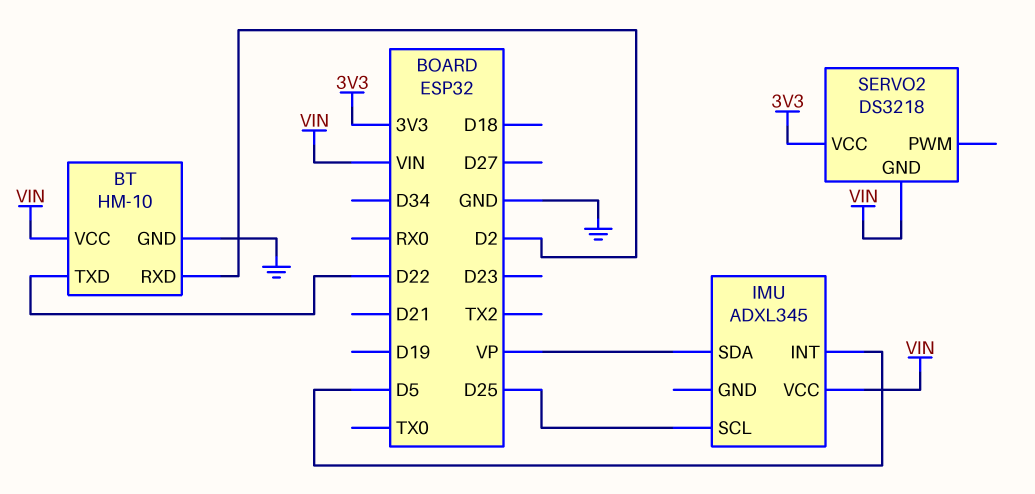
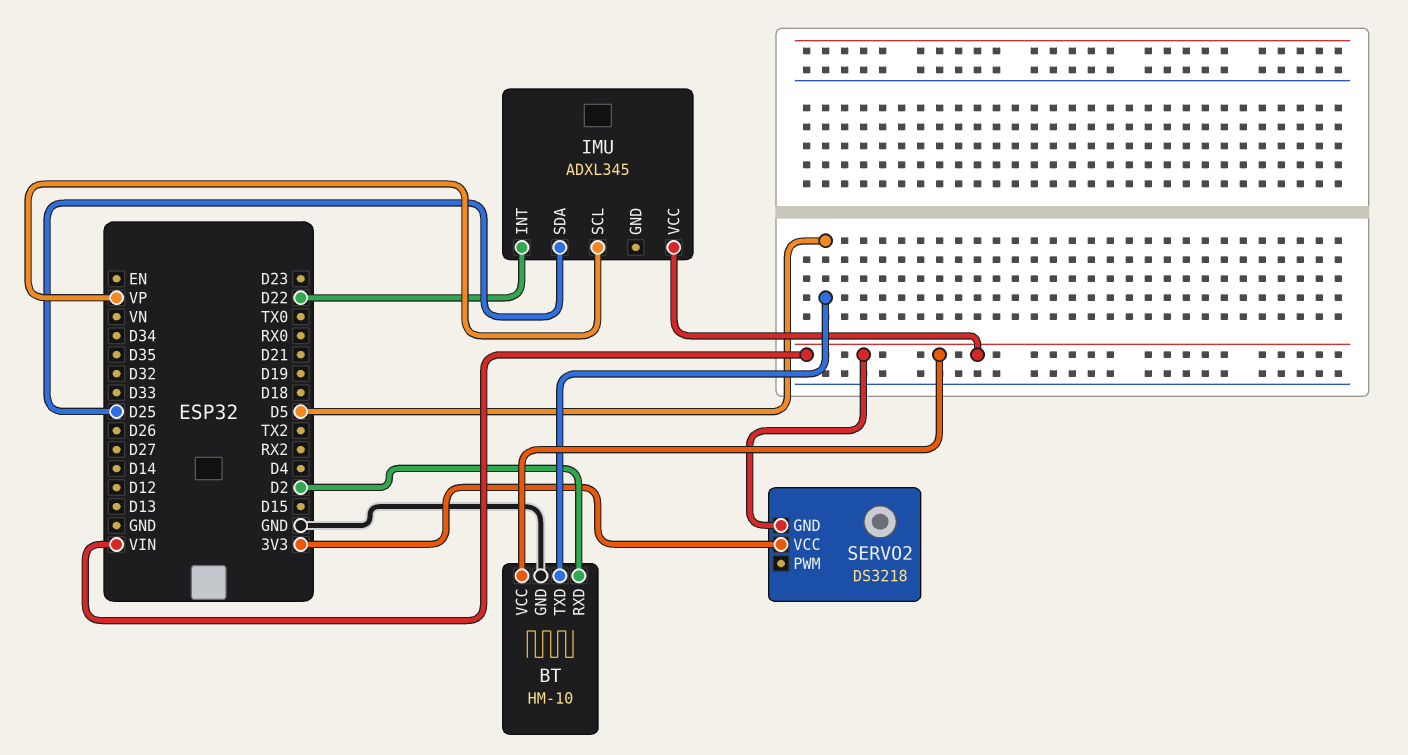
BT pin TXD: D22 -> D5
IMU pin INT: D5 -> D22
IMU pin SCL: D25 -> VP
IMU pin SDA: VP -> D25

